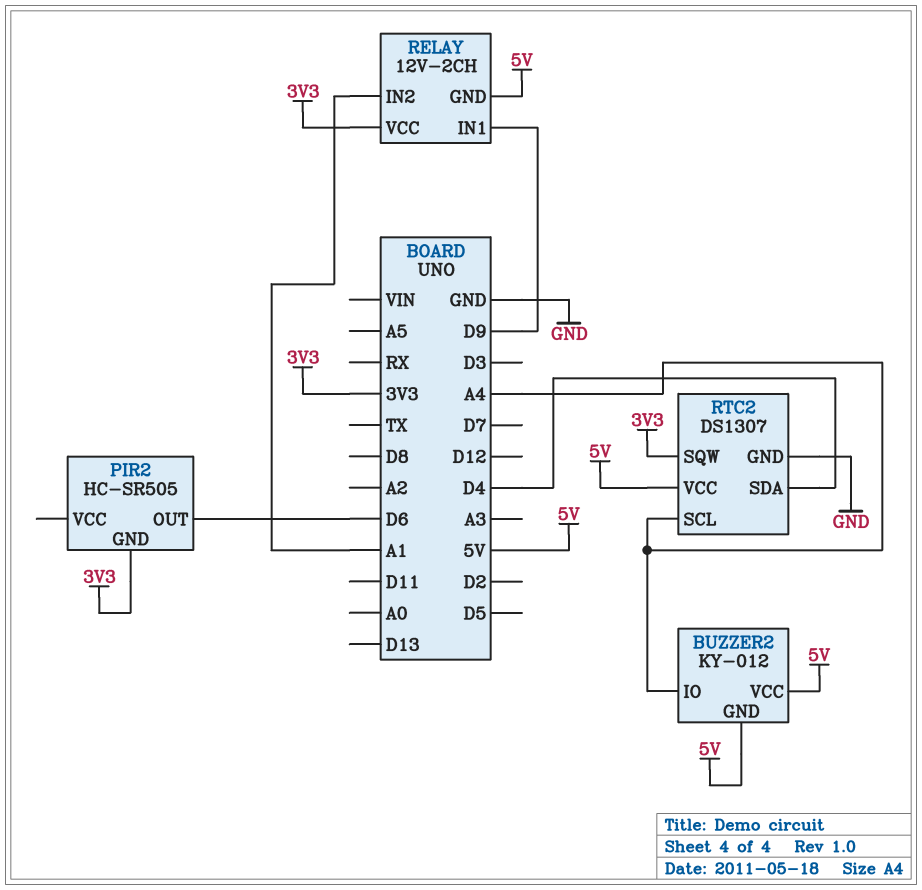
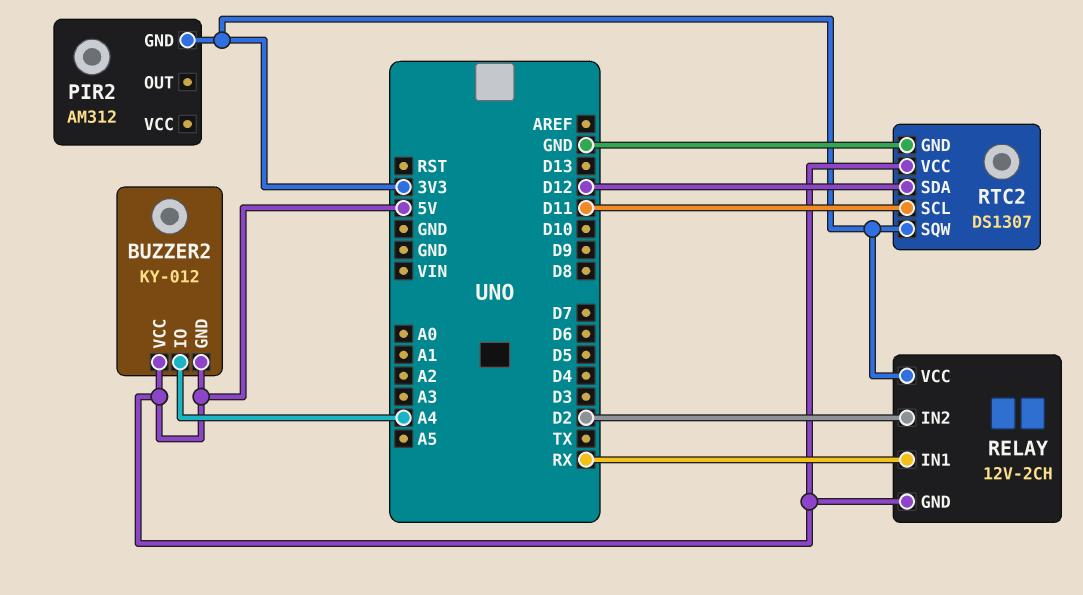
PIR2: HC-SR505 -> AM312
PIR2 pin OUT: D6 -> none
RELAY pin IN1: D9 -> RX
RELAY pin IN2: A1 -> D2
RTC2 pin SCL: A4 -> D11
RTC2 pin SDA: D4 -> D12

